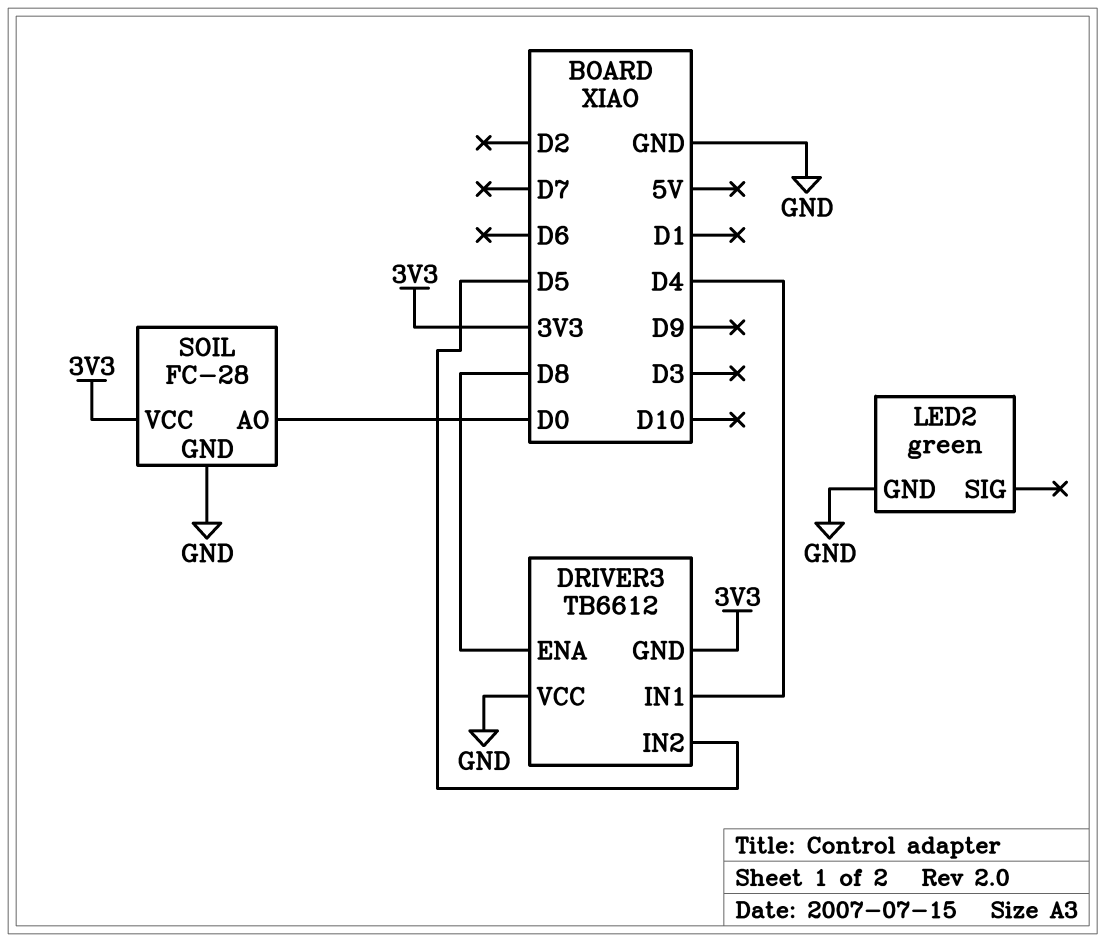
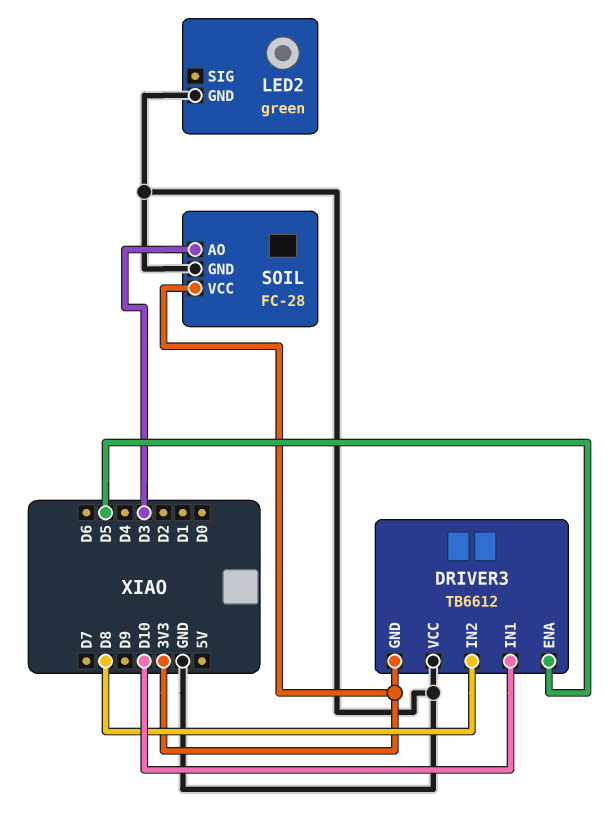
DRIVER3 pin ENA: D8 -> D5
DRIVER3 pin IN1: D4 -> D10
DRIVER3 pin IN2: D5 -> D8
SOIL pin AO: D0 -> D3

